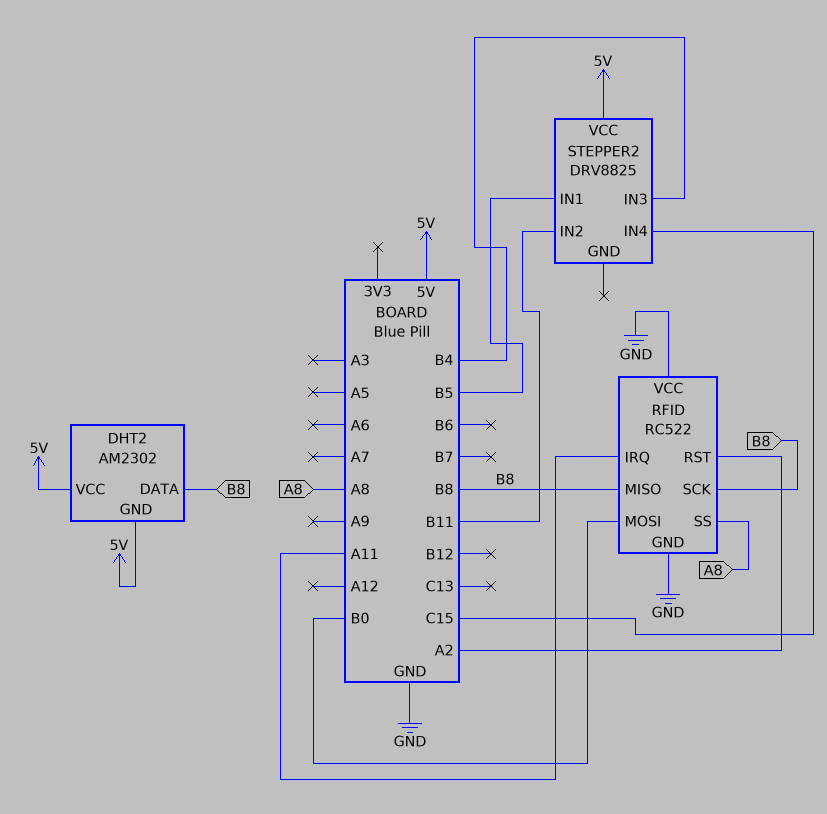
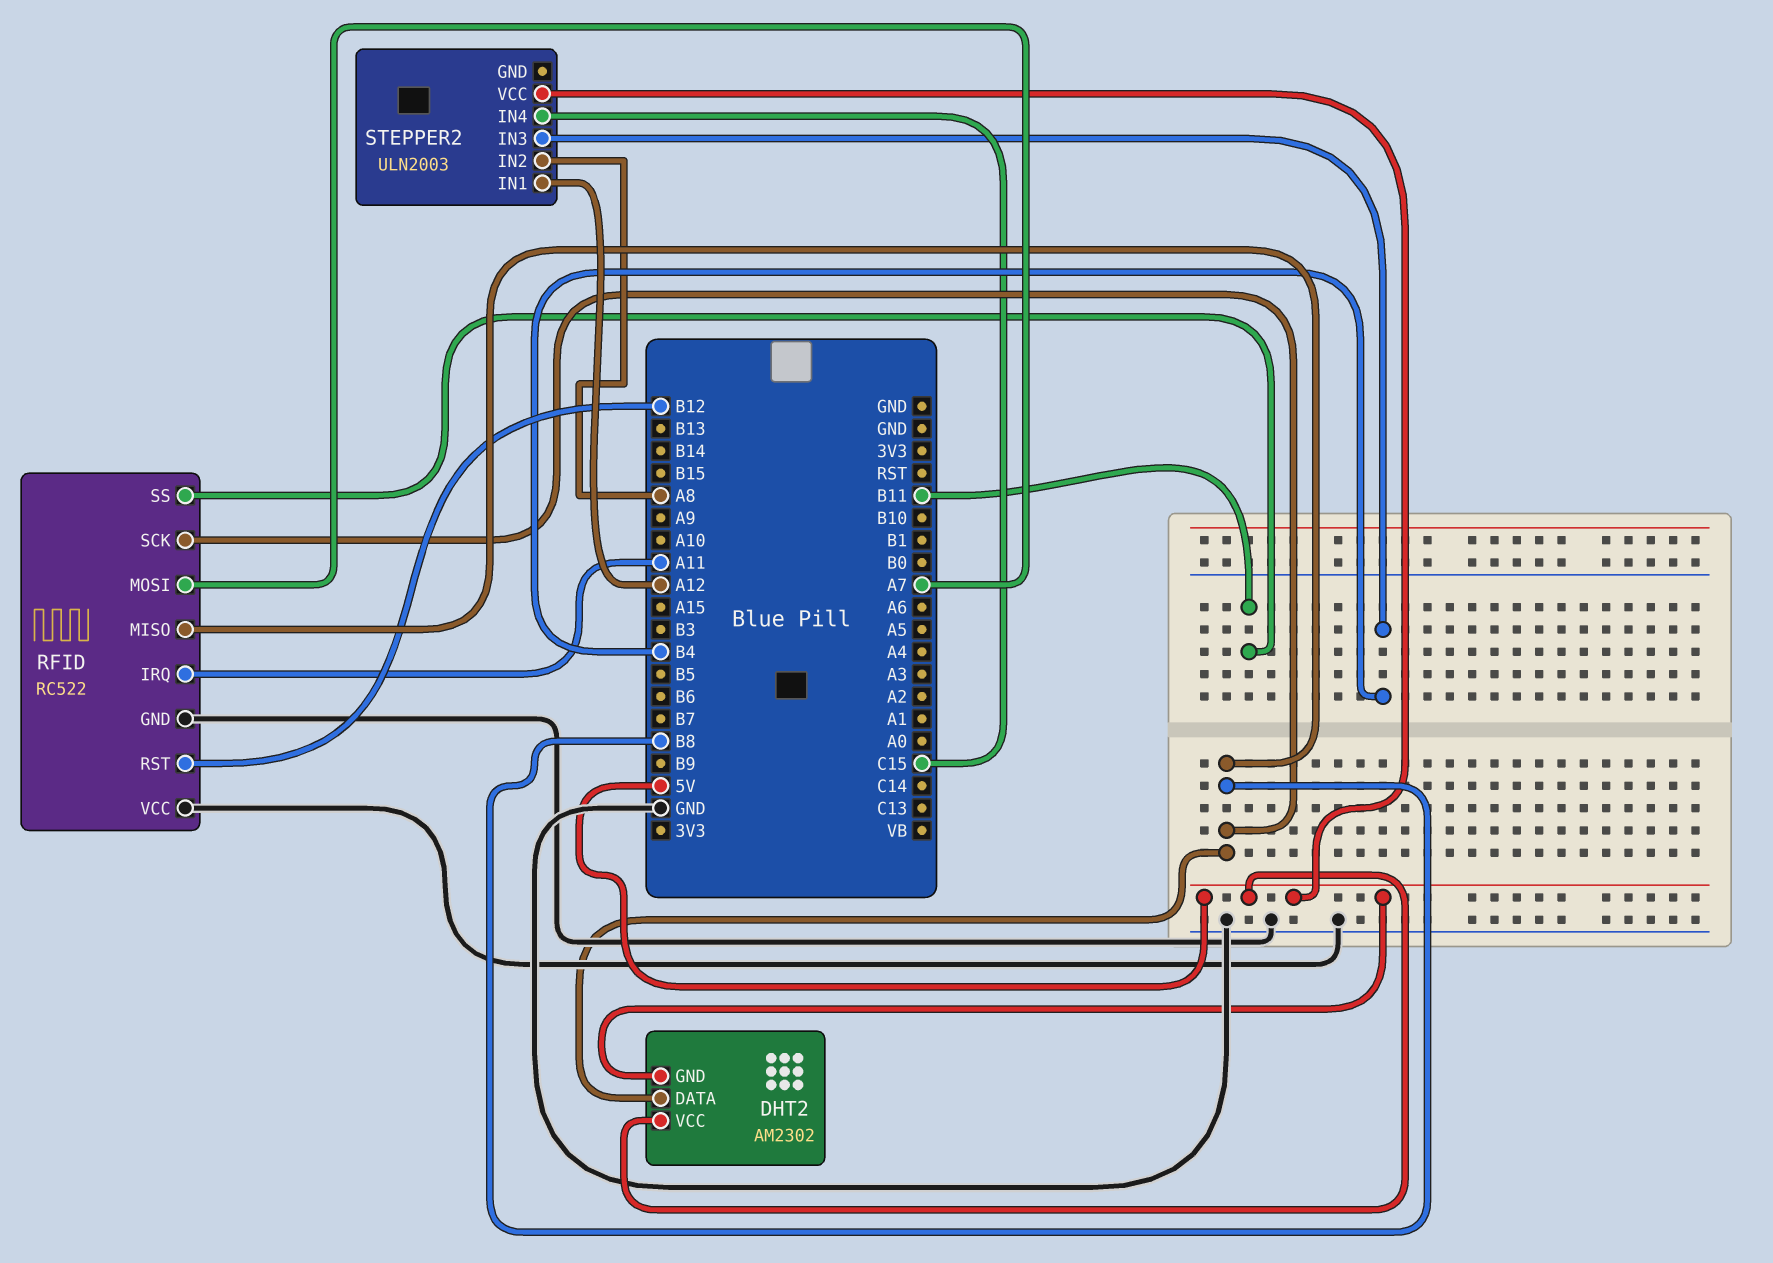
RFID pin MOSI: B0 -> A7
RFID pin RST: A2 -> B12
RFID pin SS: A8 -> B11
STEPPER2: DRV8825 -> ULN2003
STEPPER2 pin IN1: B5 -> A12
STEPPER2 pin IN2: B11 -> A8

